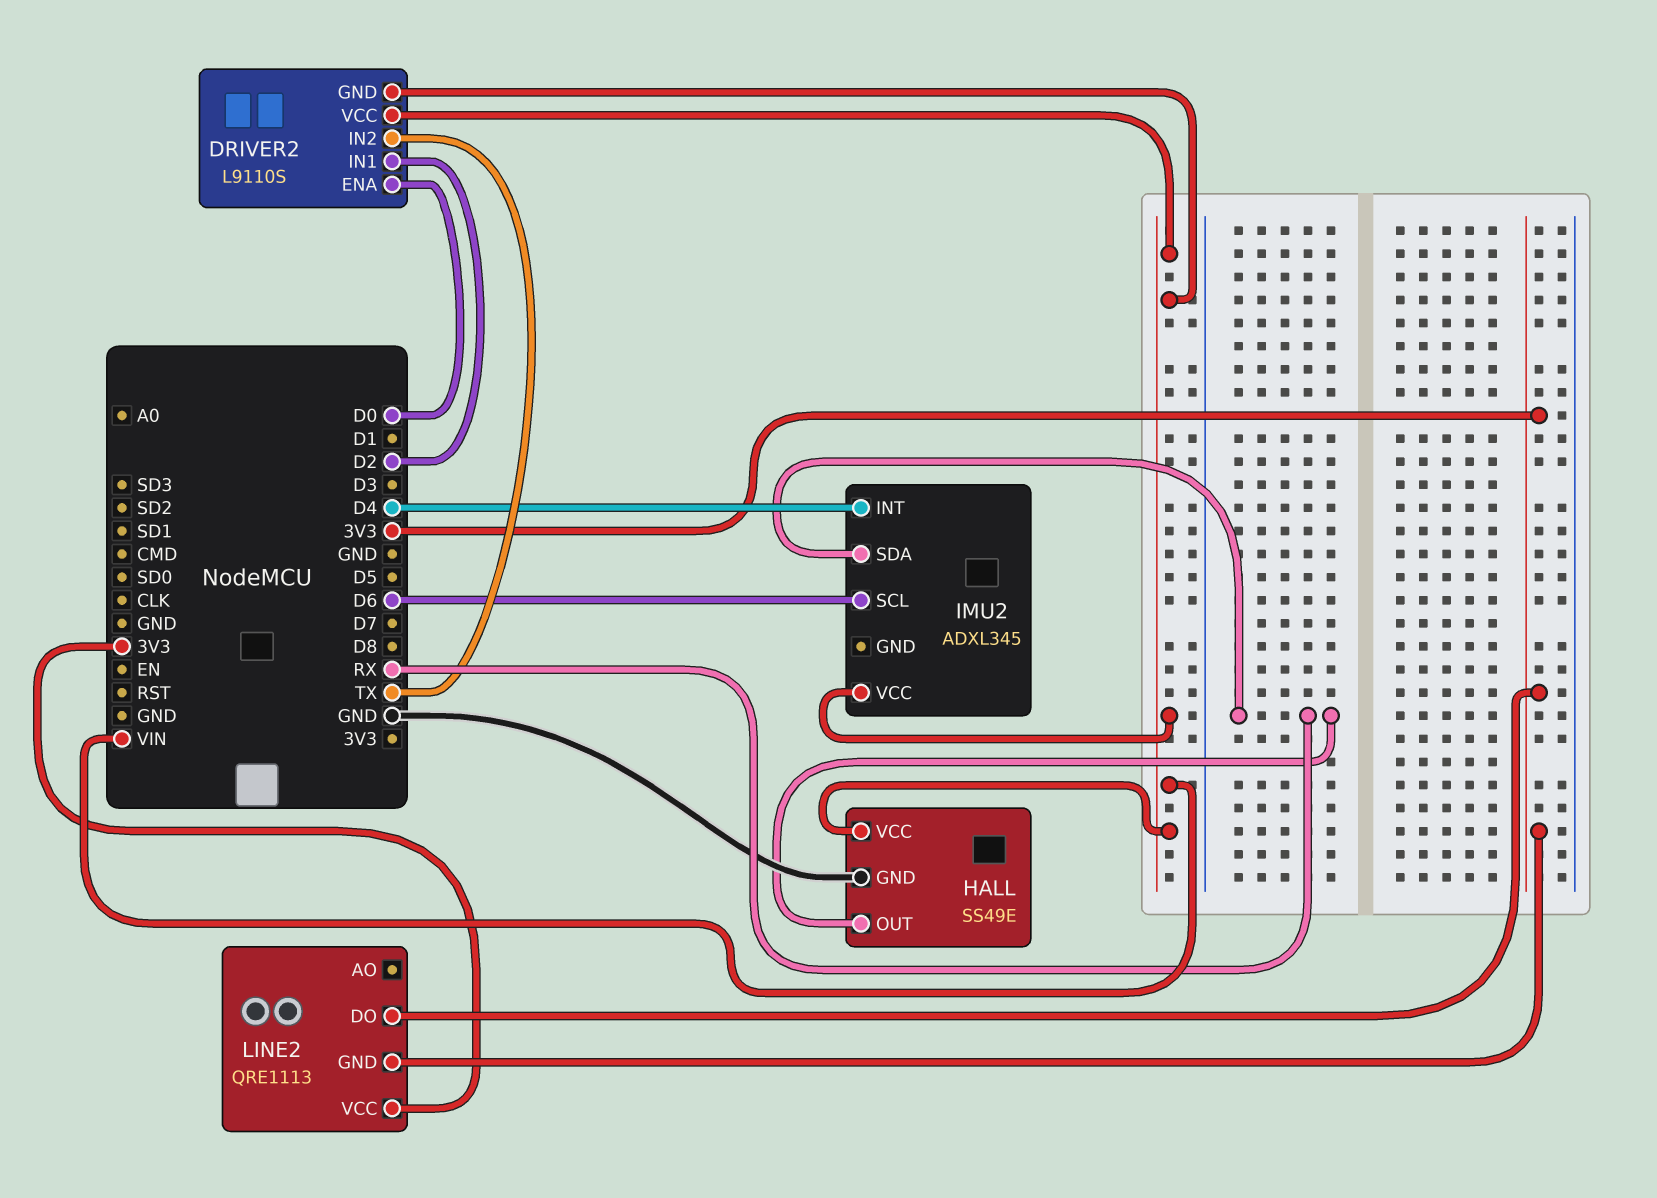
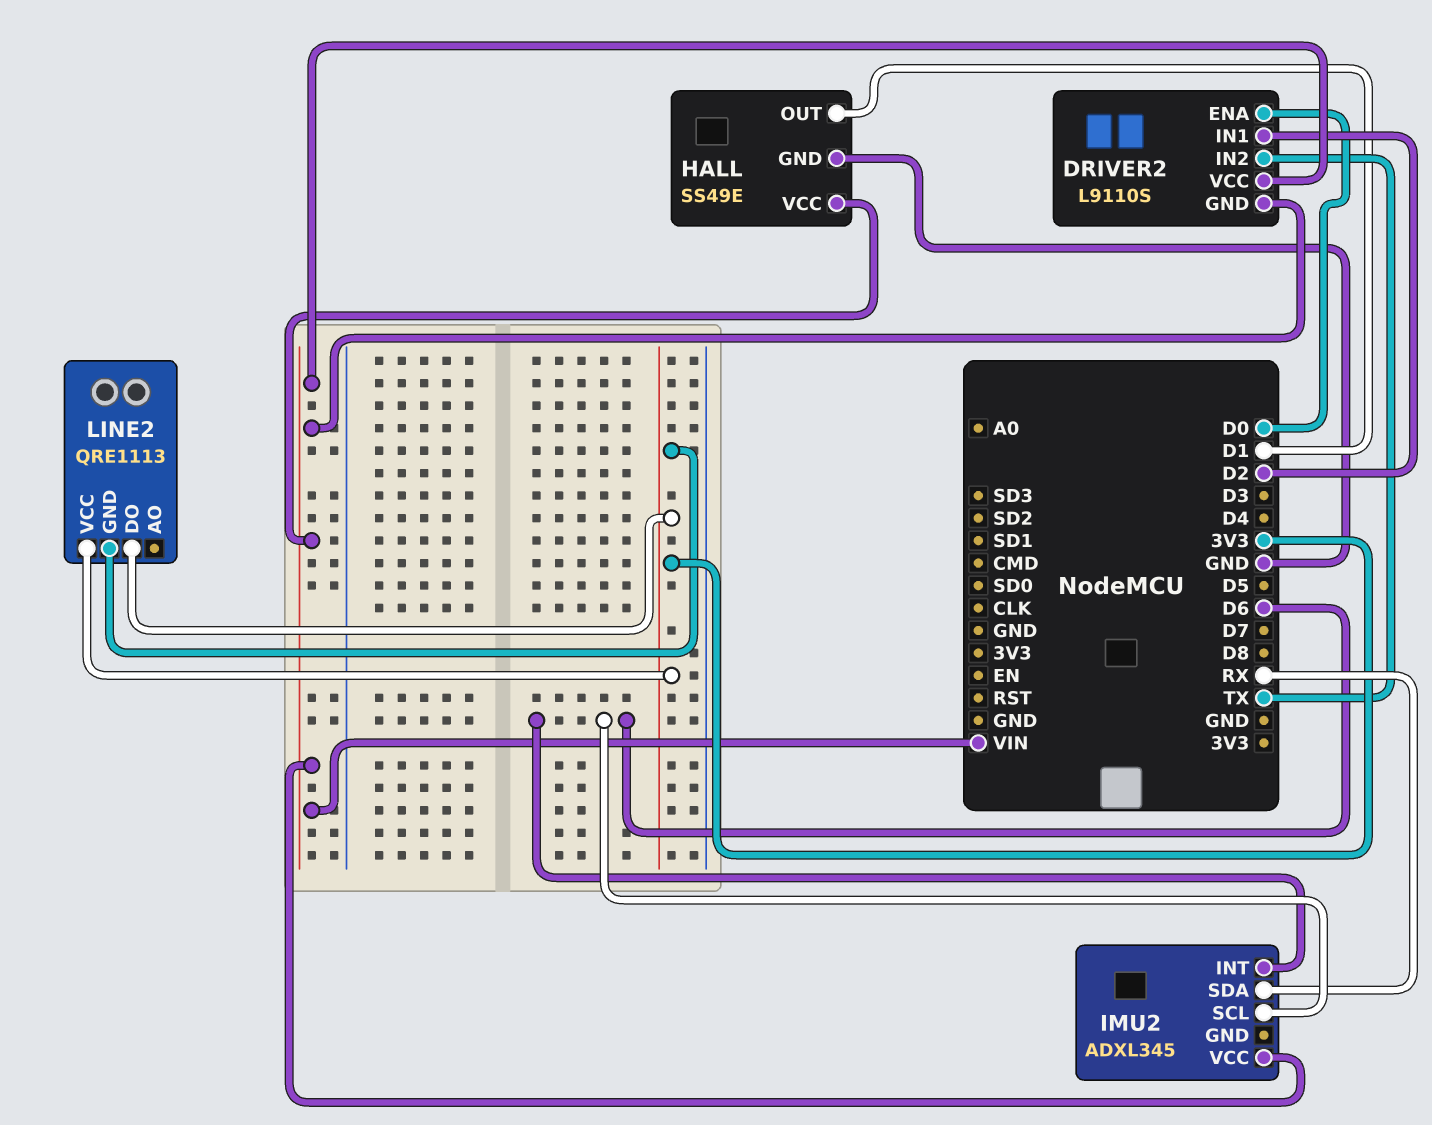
HALL pin OUT: RX -> D1
IMU2 pin INT: D4 -> D6

